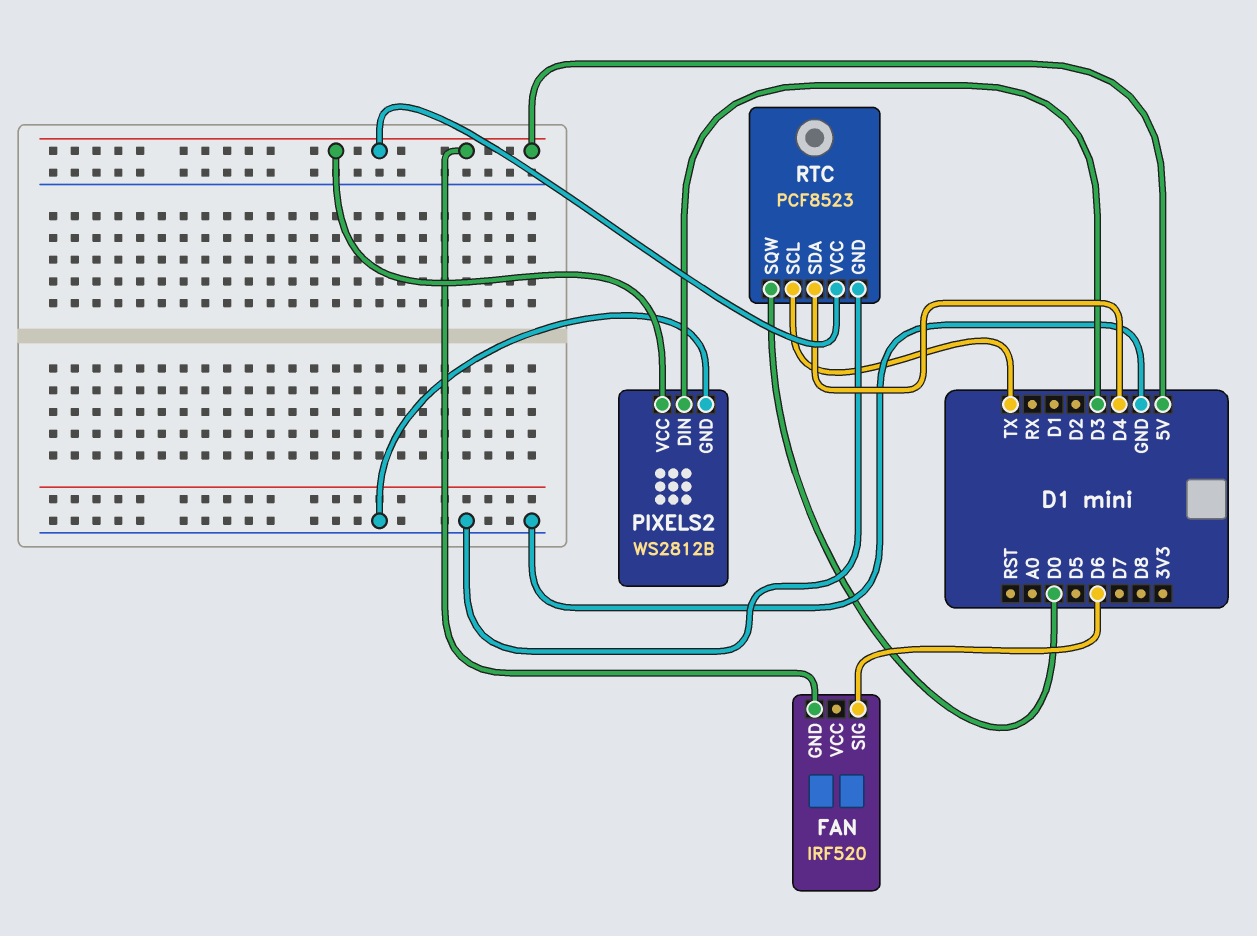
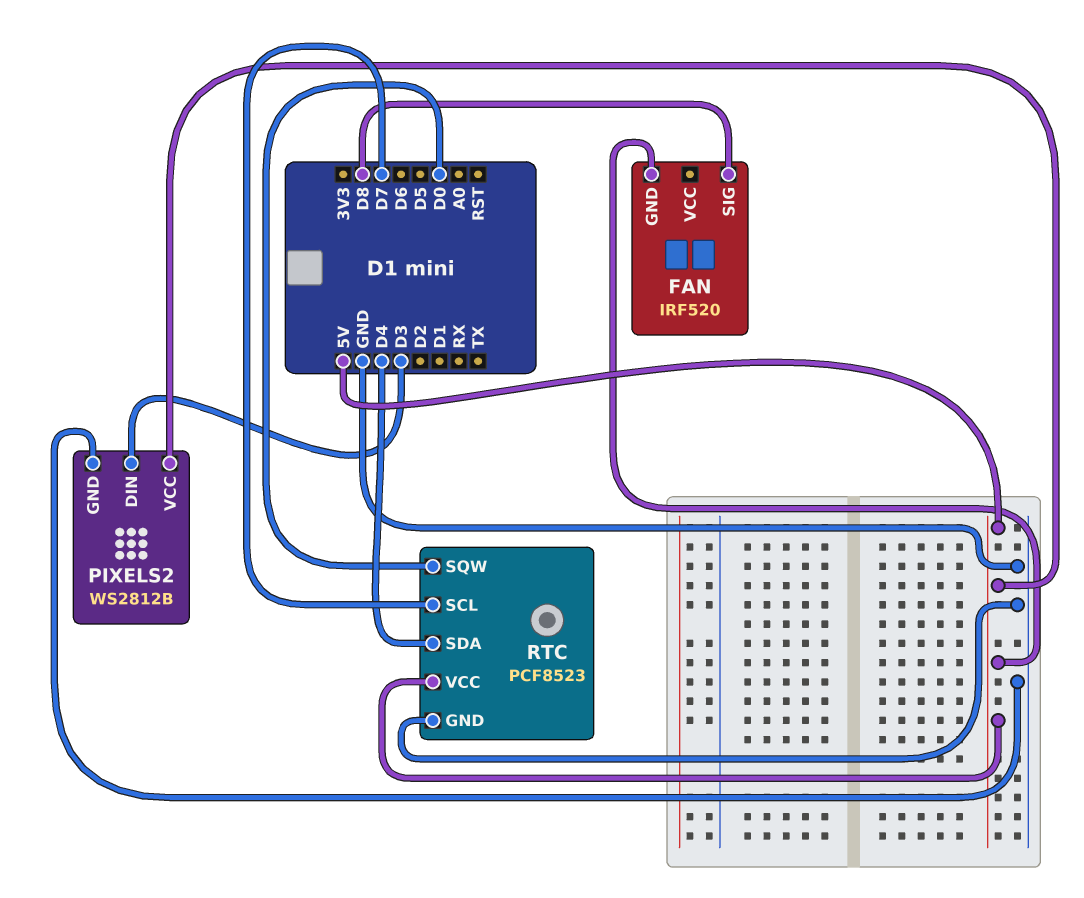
FAN pin SIG: D6 -> D8
RTC pin SCL: TX -> D7

